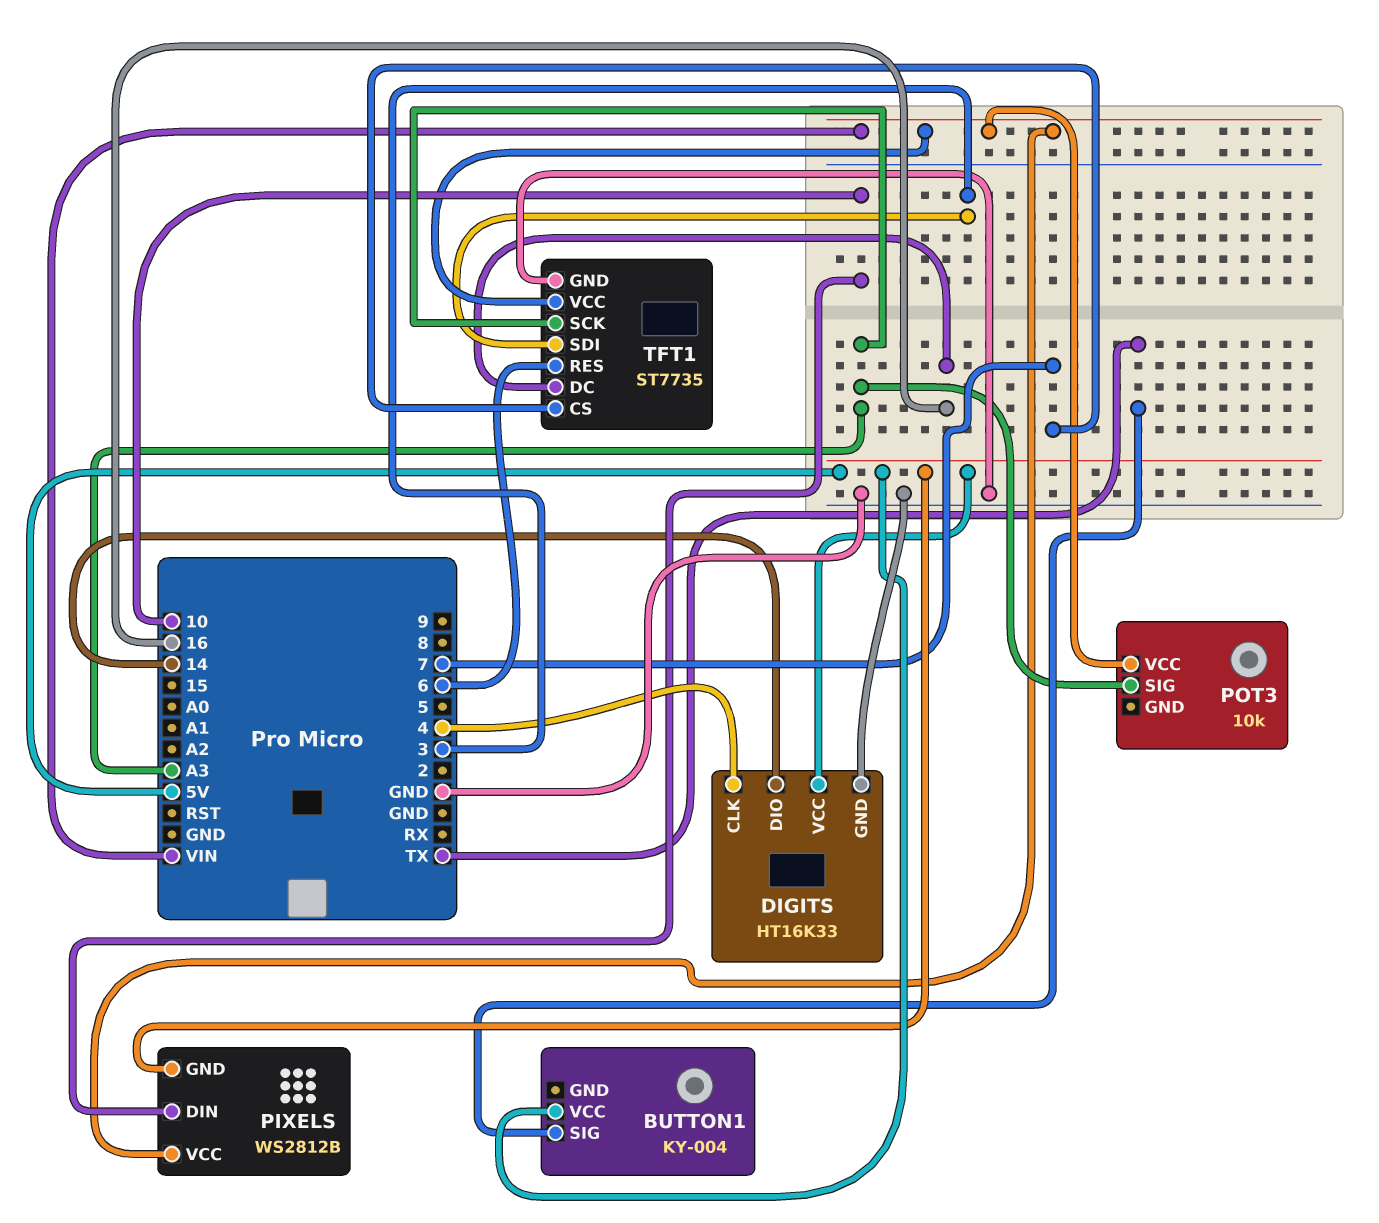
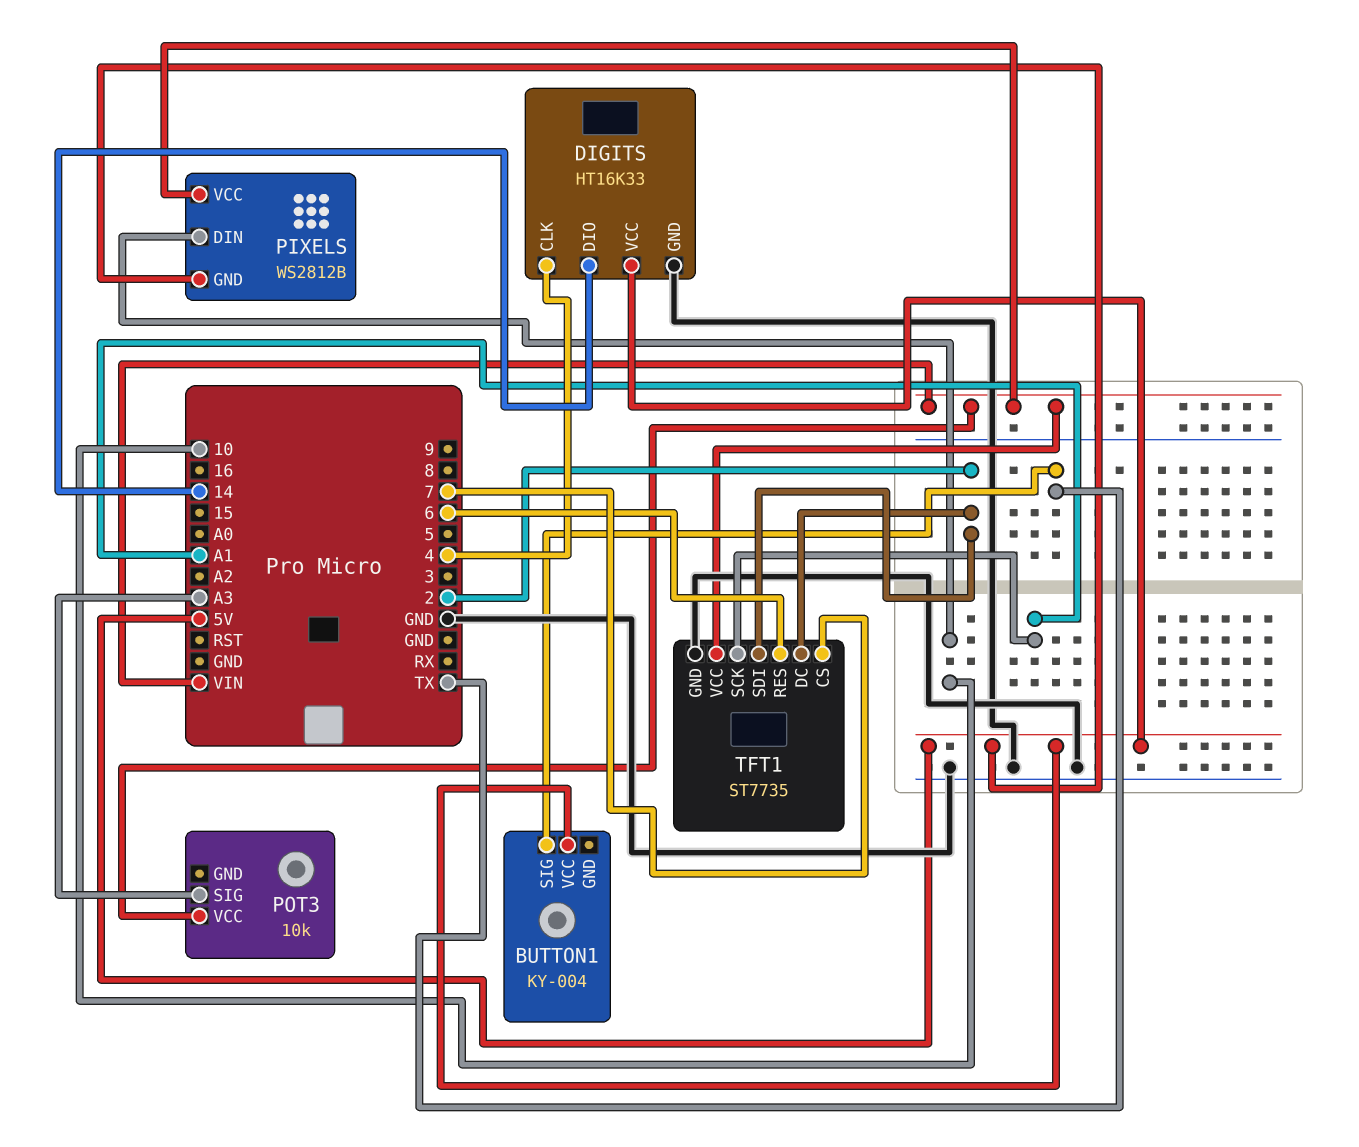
TFT1 pin DC: 16 -> 2
TFT1 pin SCK: A3 -> A1
TFT1 pin SDI: 3 -> 2

